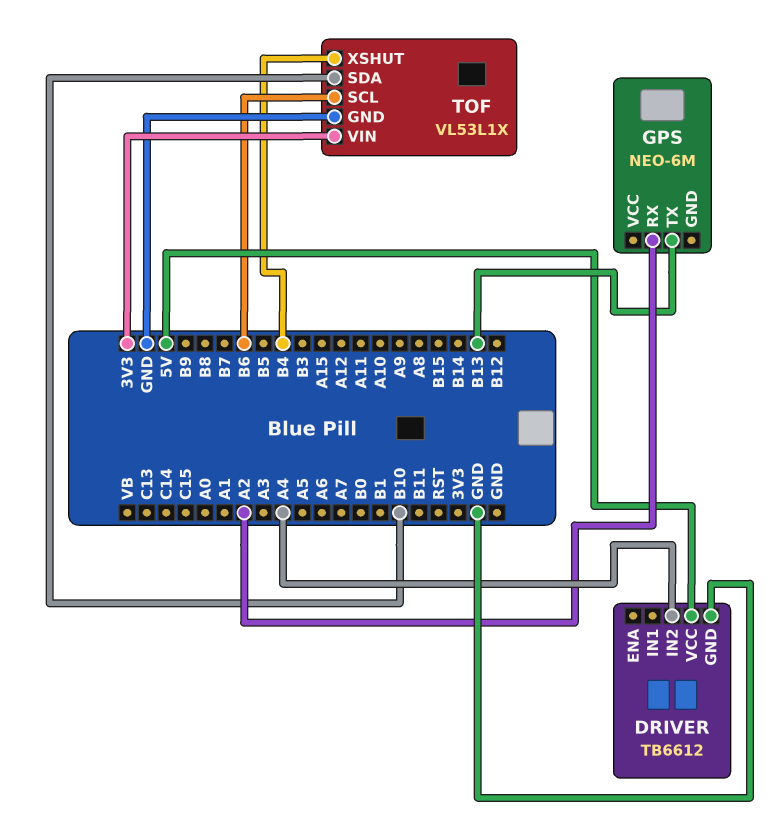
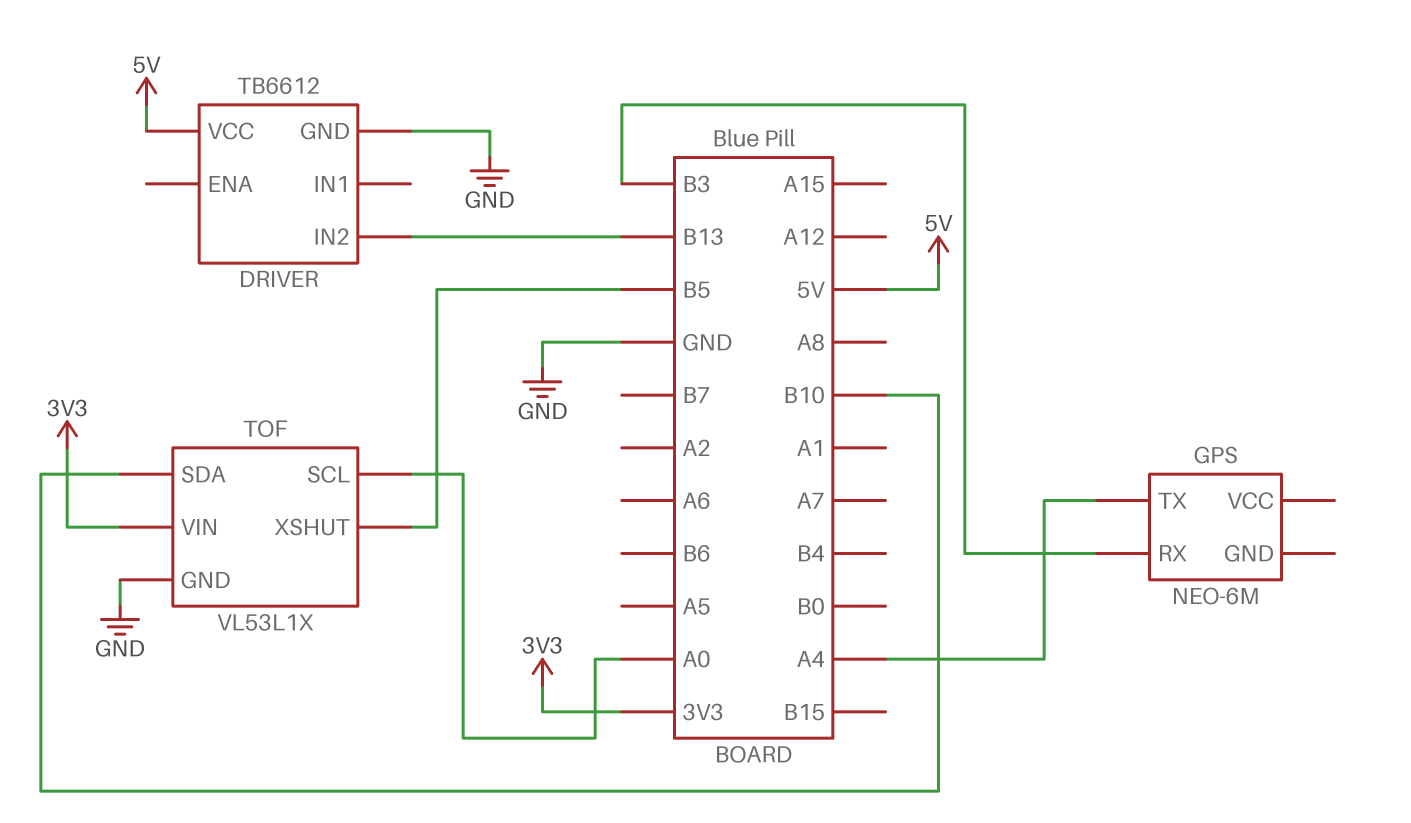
DRIVER pin IN2: A4 -> B13
GPS pin RX: A2 -> B3
GPS pin TX: B13 -> A4
TOF pin SCL: B6 -> A0
TOF pin XSHUT: B4 -> B5

